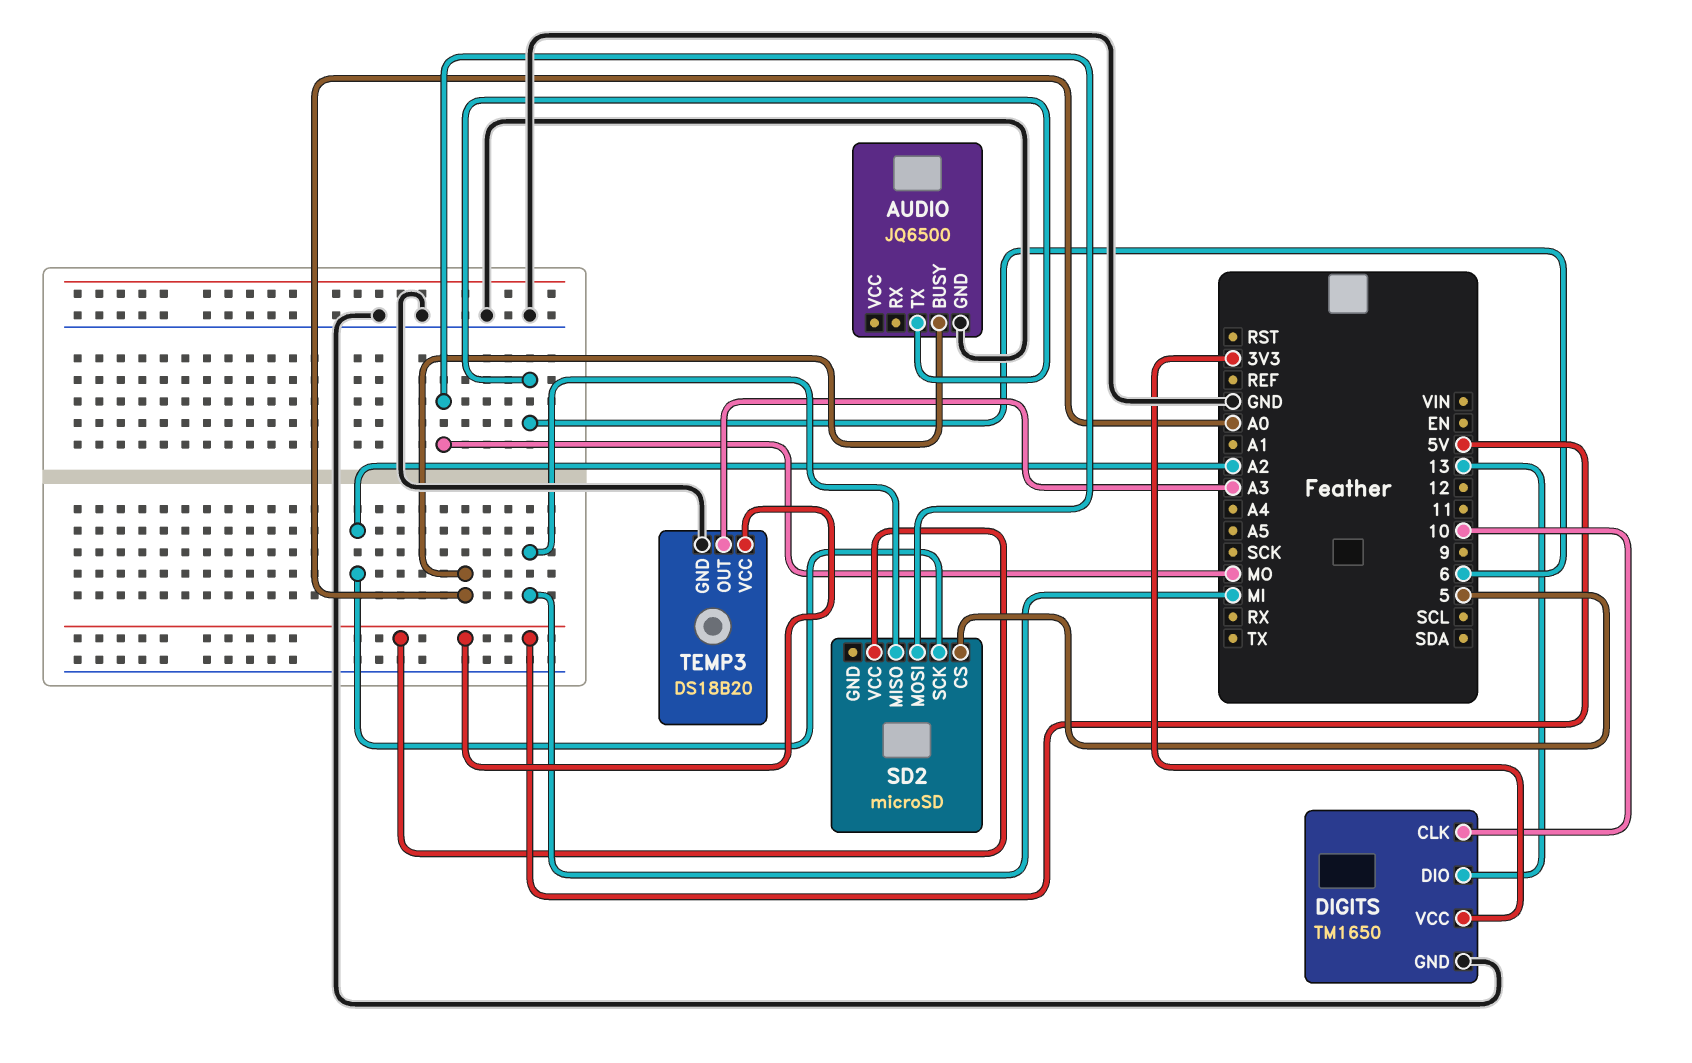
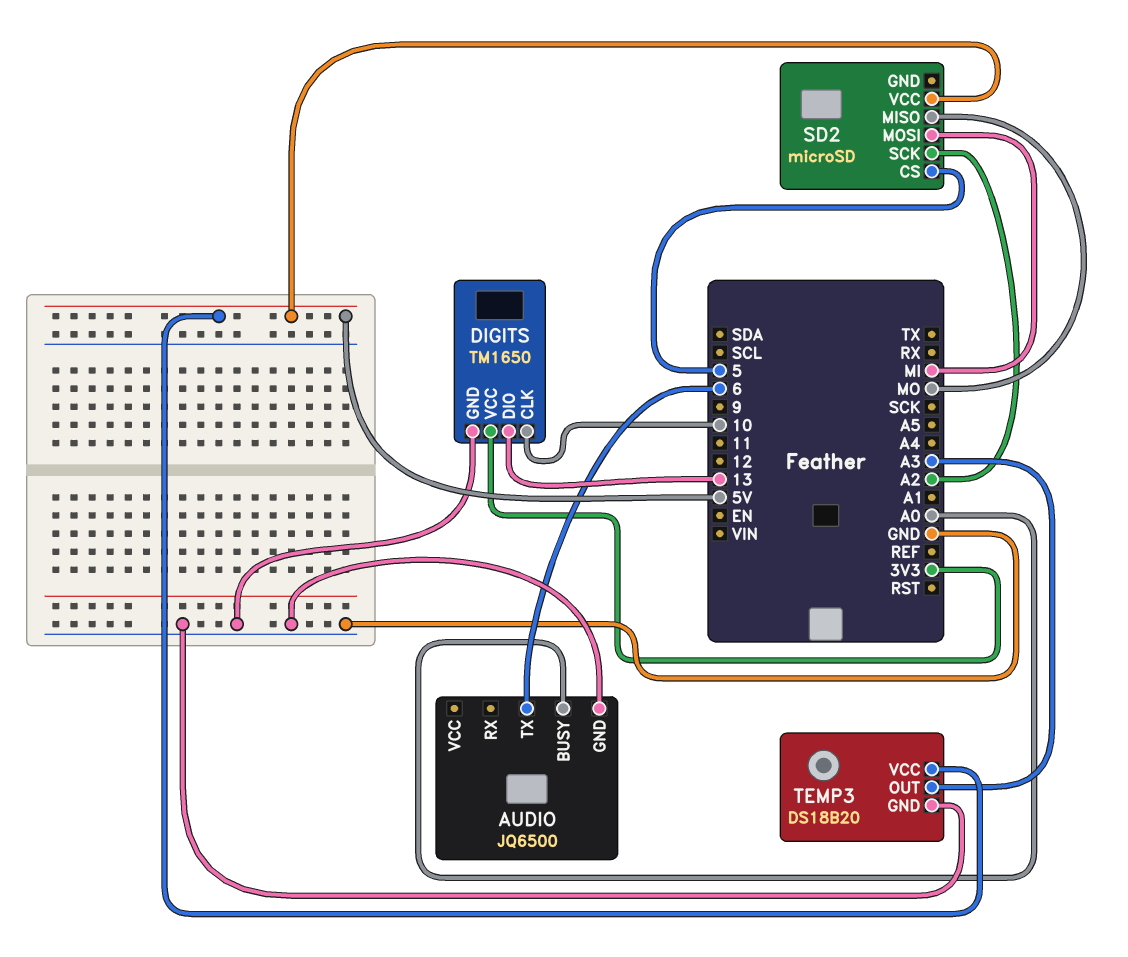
SD2 pin MISO: MI -> MO
SD2 pin MOSI: MO -> MI

